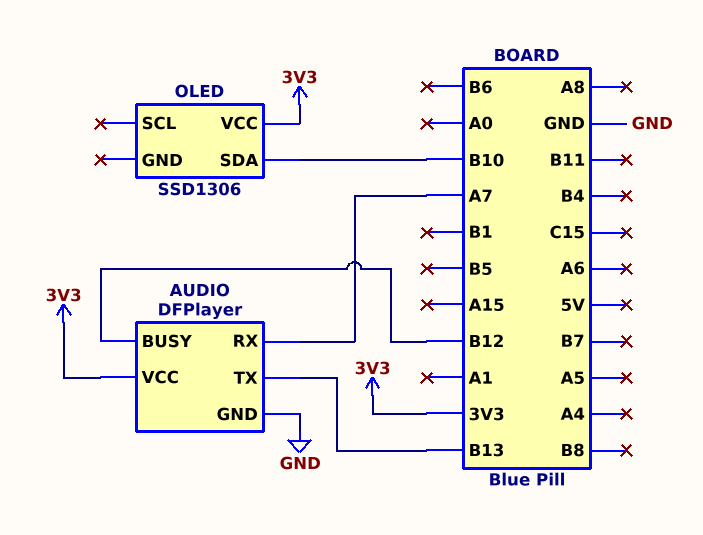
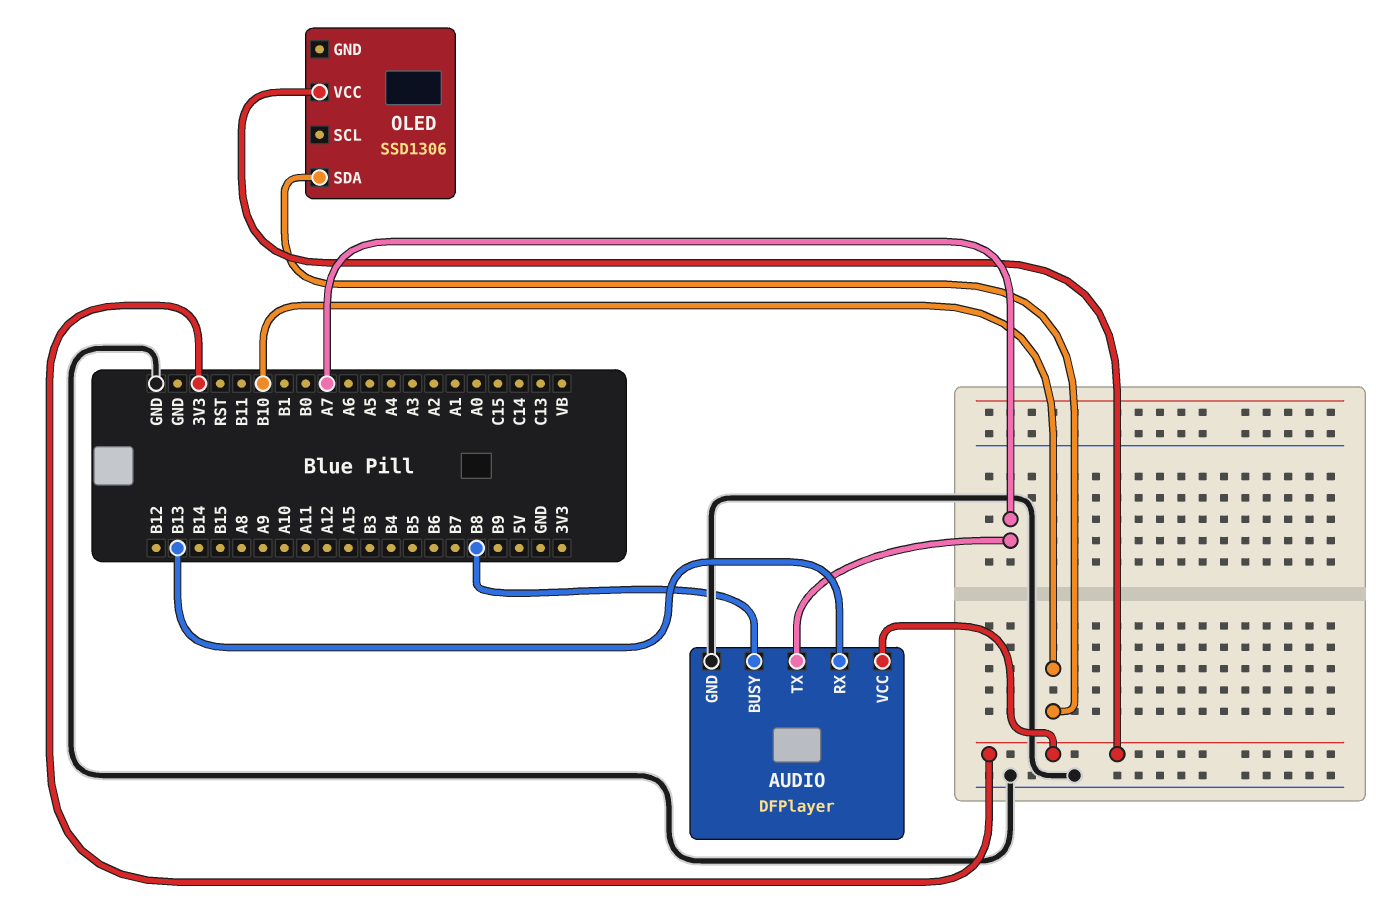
AUDIO pin BUSY: B12 -> B8
AUDIO pin RX: A7 -> B13
AUDIO pin TX: B13 -> A7

